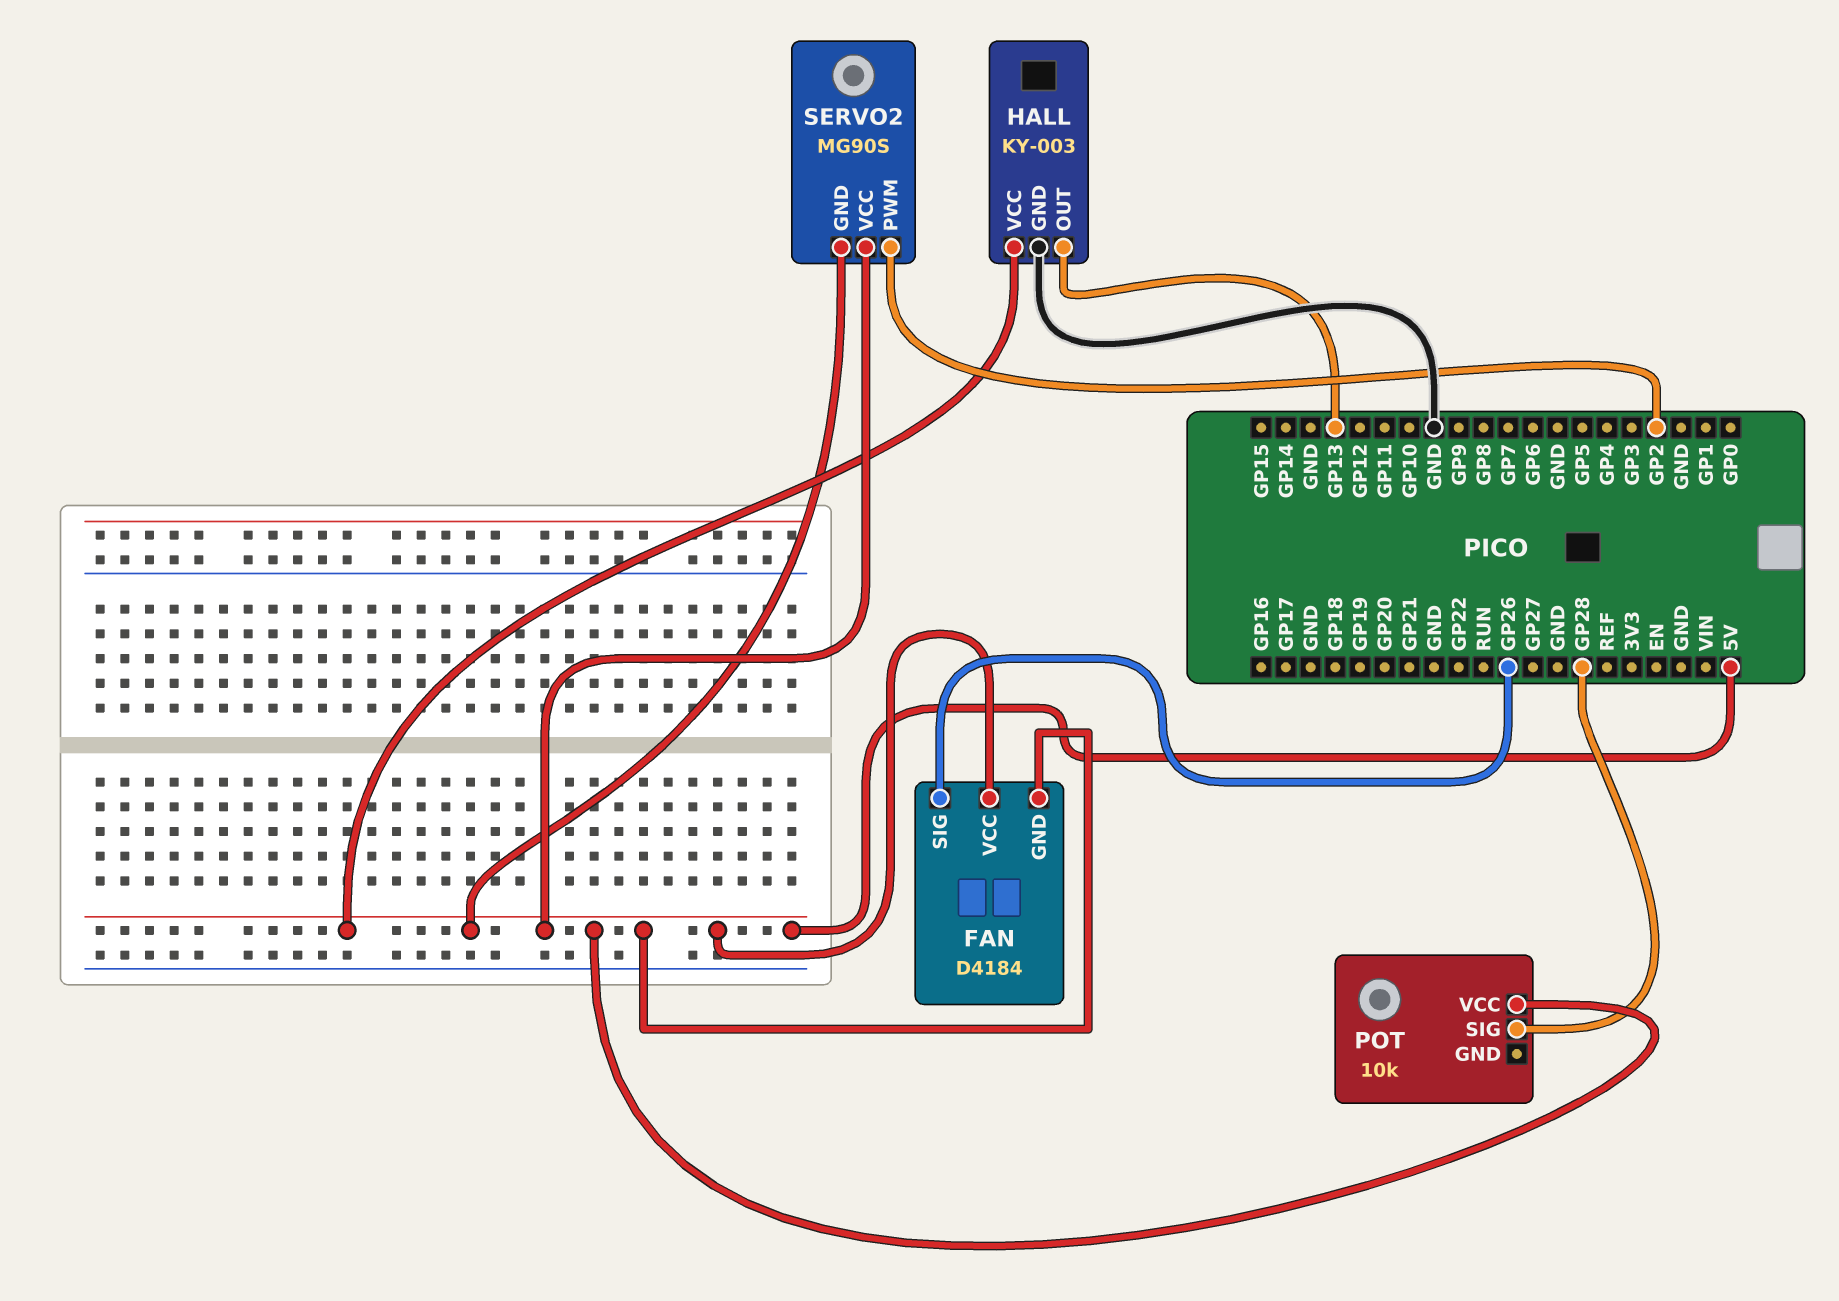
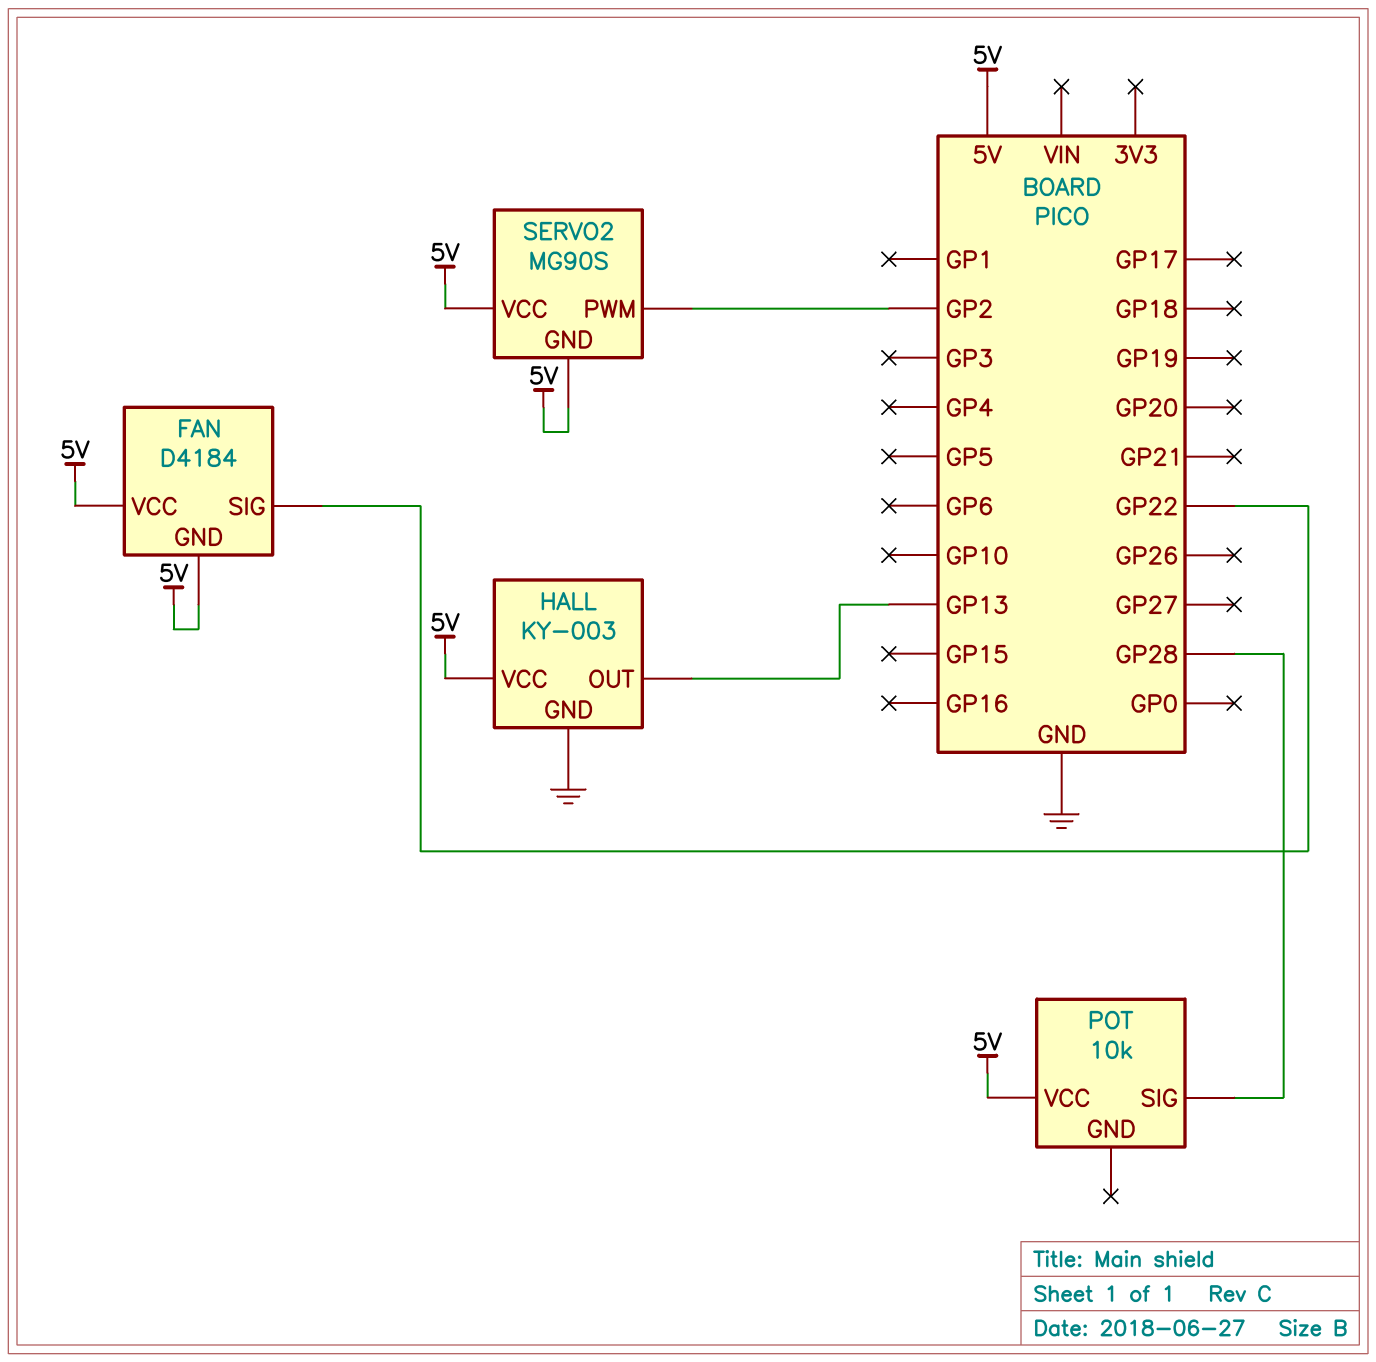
FAN pin SIG: GP26 -> GP22

